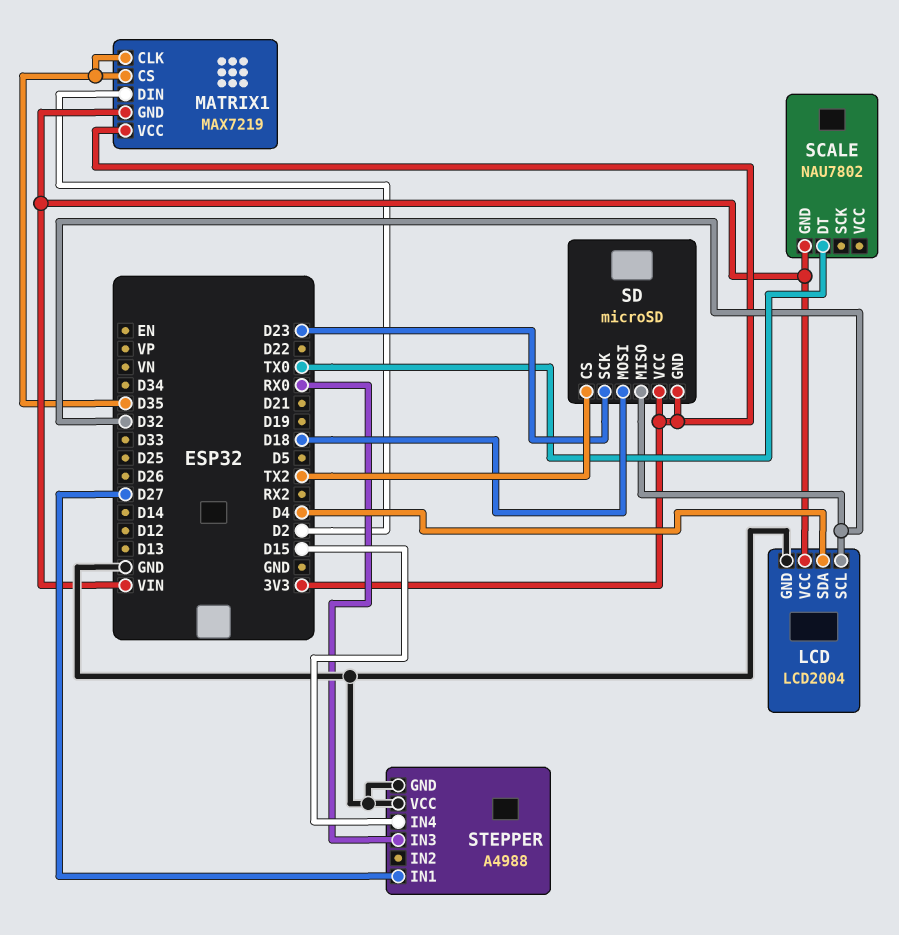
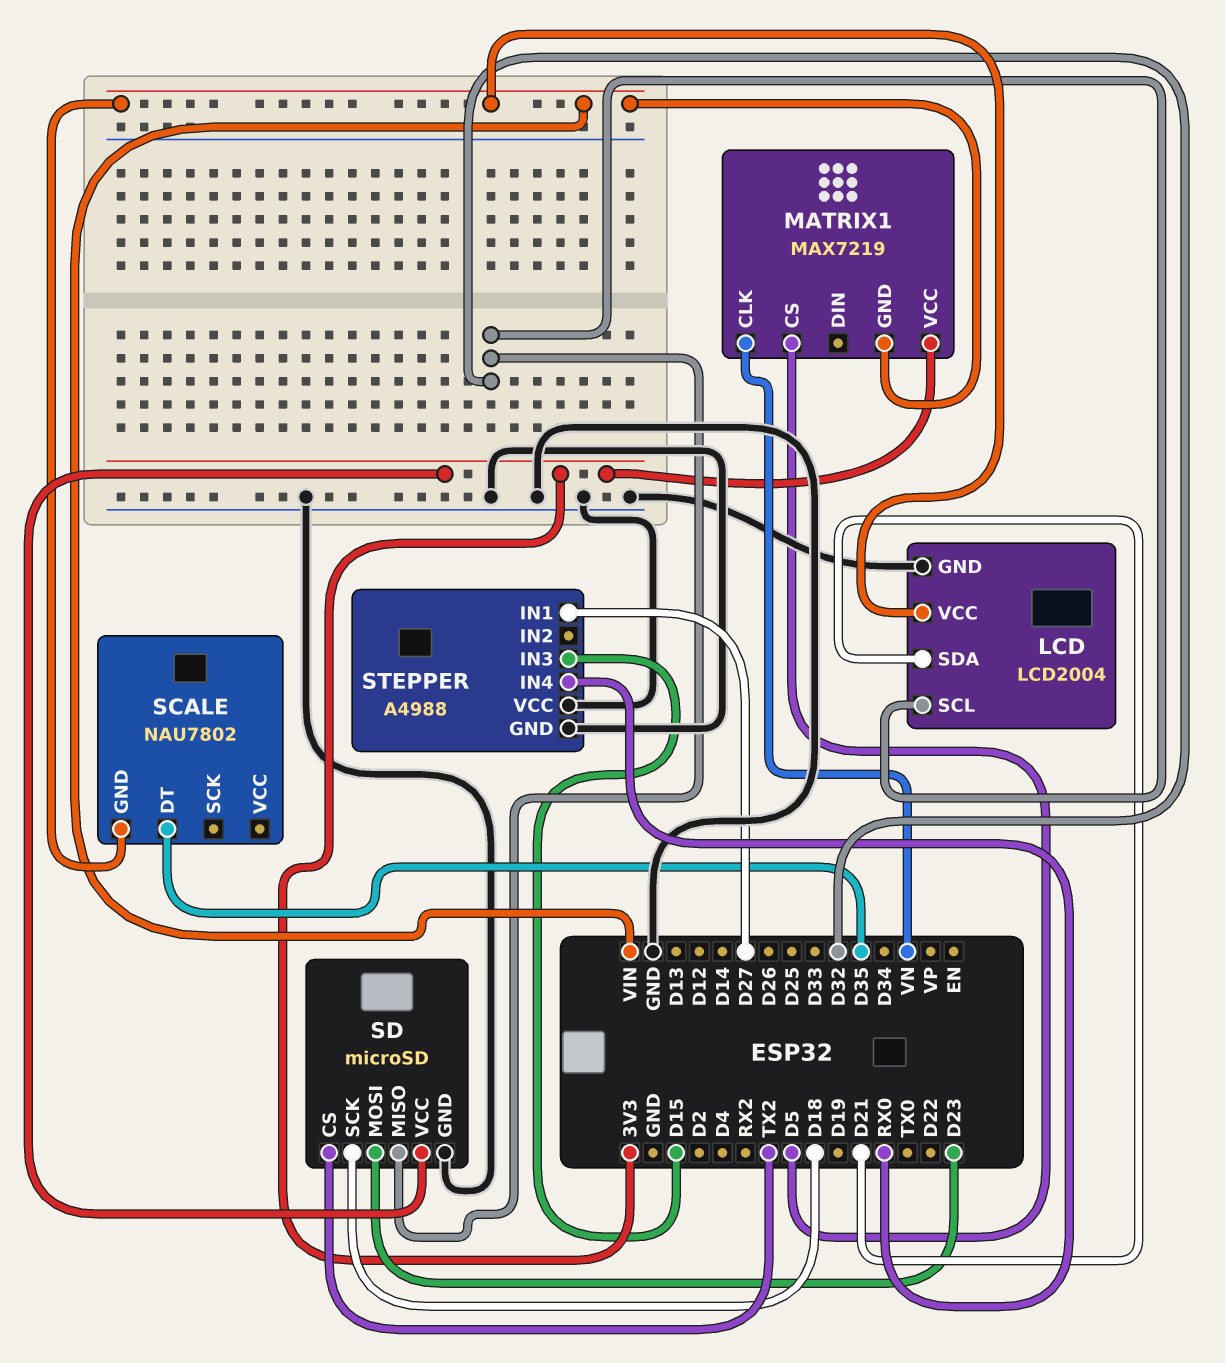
LCD pin SDA: D4 -> D21
MATRIX1 pin CLK: D35 -> VN
MATRIX1 pin CS: D35 -> D5
MATRIX1 pin DIN: D2 -> none
SCALE pin DT: TX0 -> D35
SD pin GND: 3V3 -> GND
SD pin MOSI: D18 -> D23
SD pin SCK: D23 -> D18
STEPPER pin IN3: RX0 -> D15
STEPPER pin IN4: D15 -> RX0

